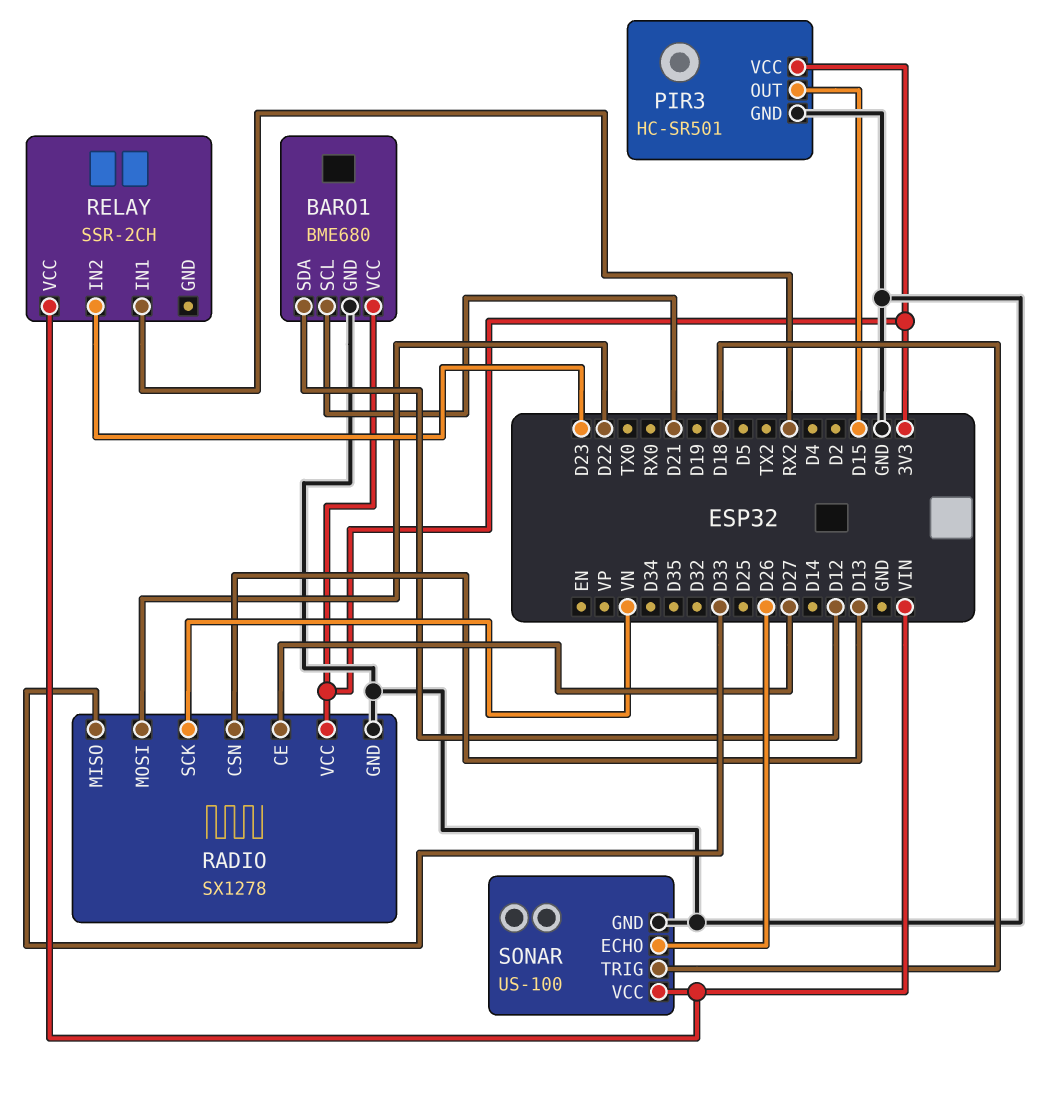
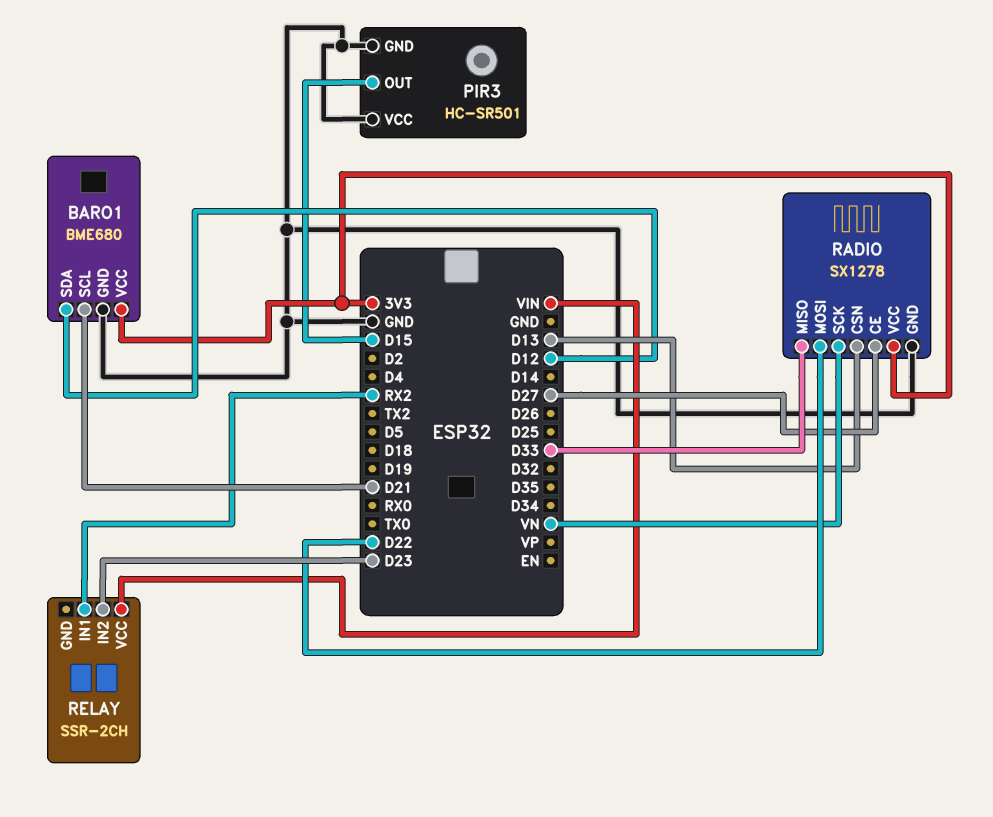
PIR3 pin VCC: 3V3 -> GND
SONAR: US-100 -> none
SONAR pin ECHO: D26 -> none
SONAR pin GND: GND -> none
SONAR pin TRIG: D18 -> none
SONAR pin VCC: VIN -> none

